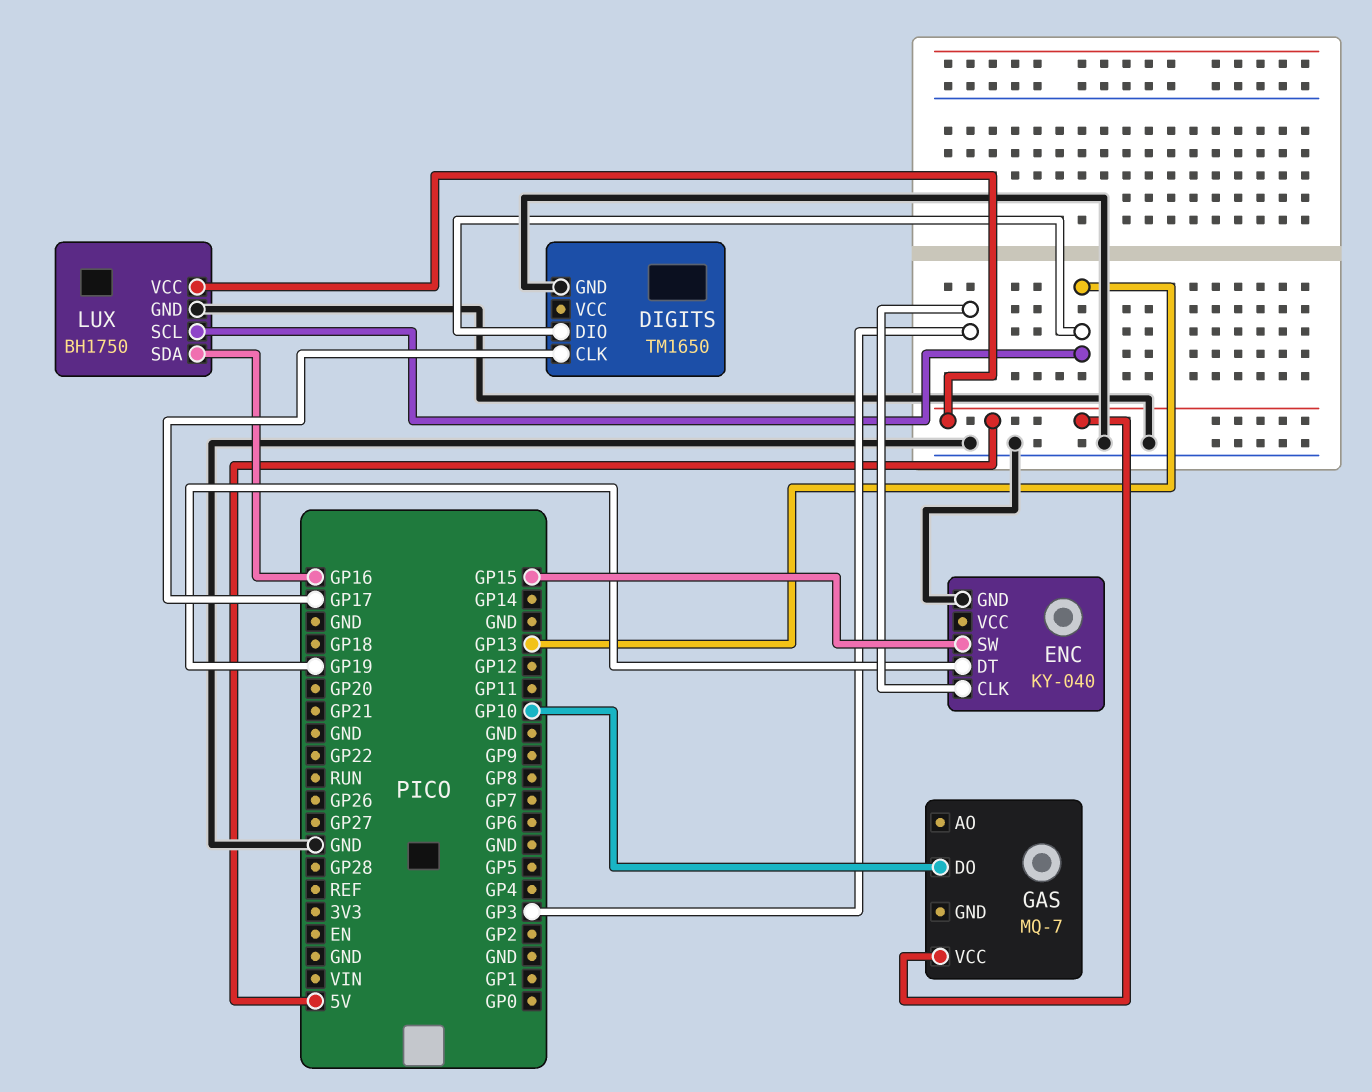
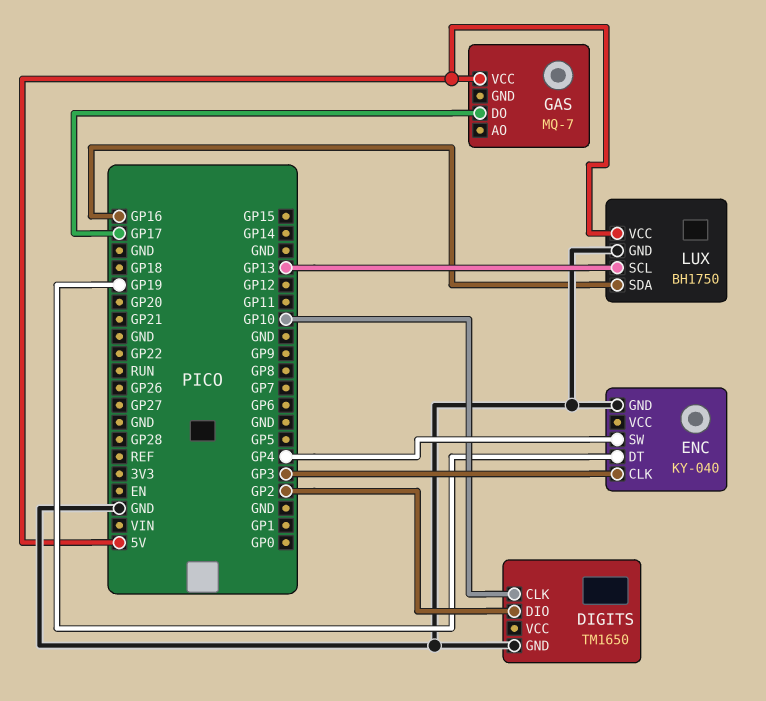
DIGITS pin CLK: GP17 -> GP10
DIGITS pin DIO: GP13 -> GP2
ENC pin SW: GP15 -> GP4
GAS pin DO: GP10 -> GP17

